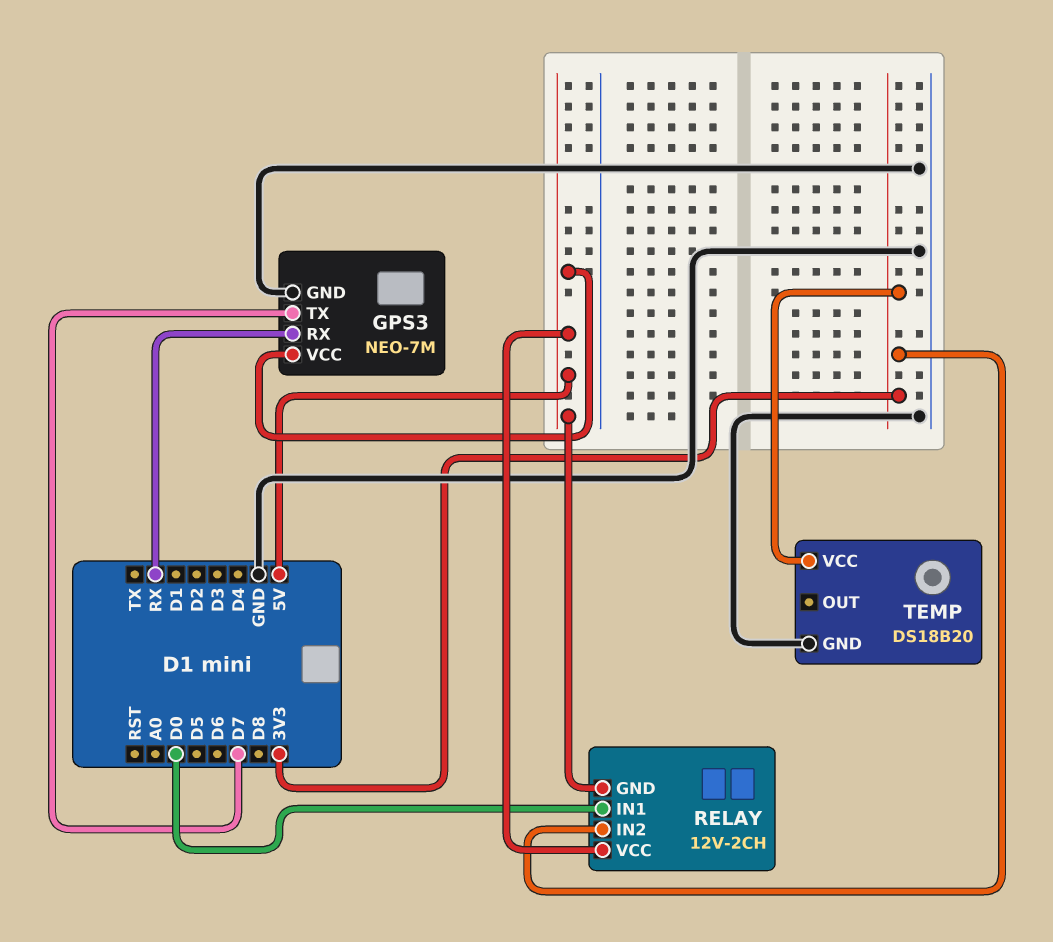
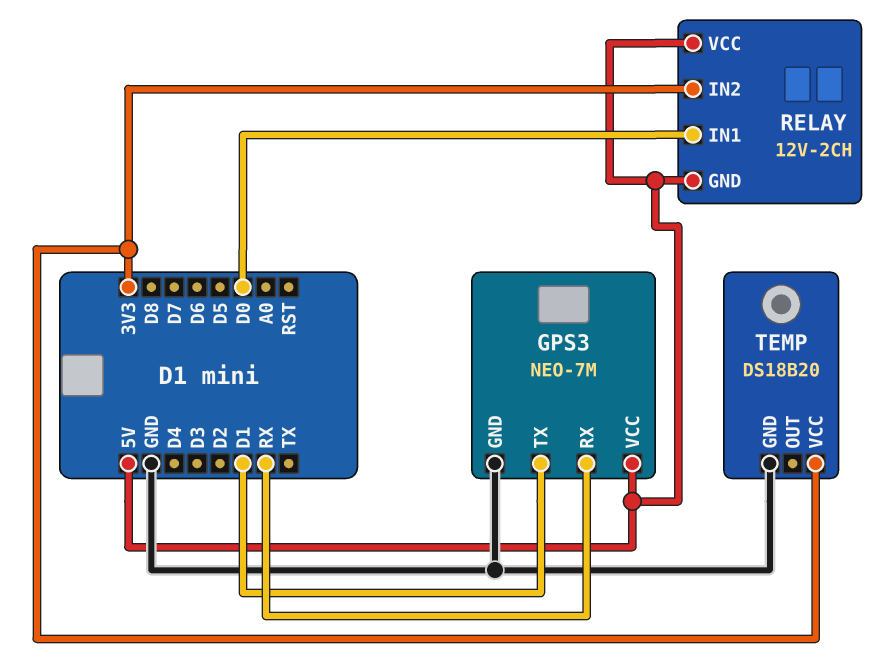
GPS3 pin TX: D7 -> D1

